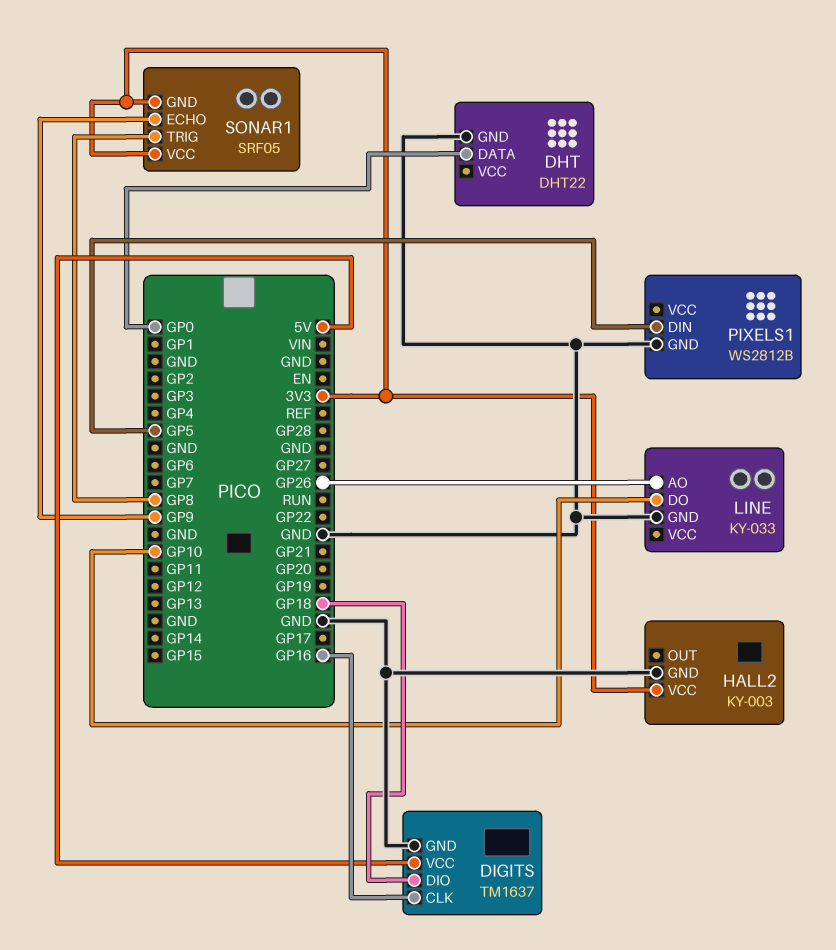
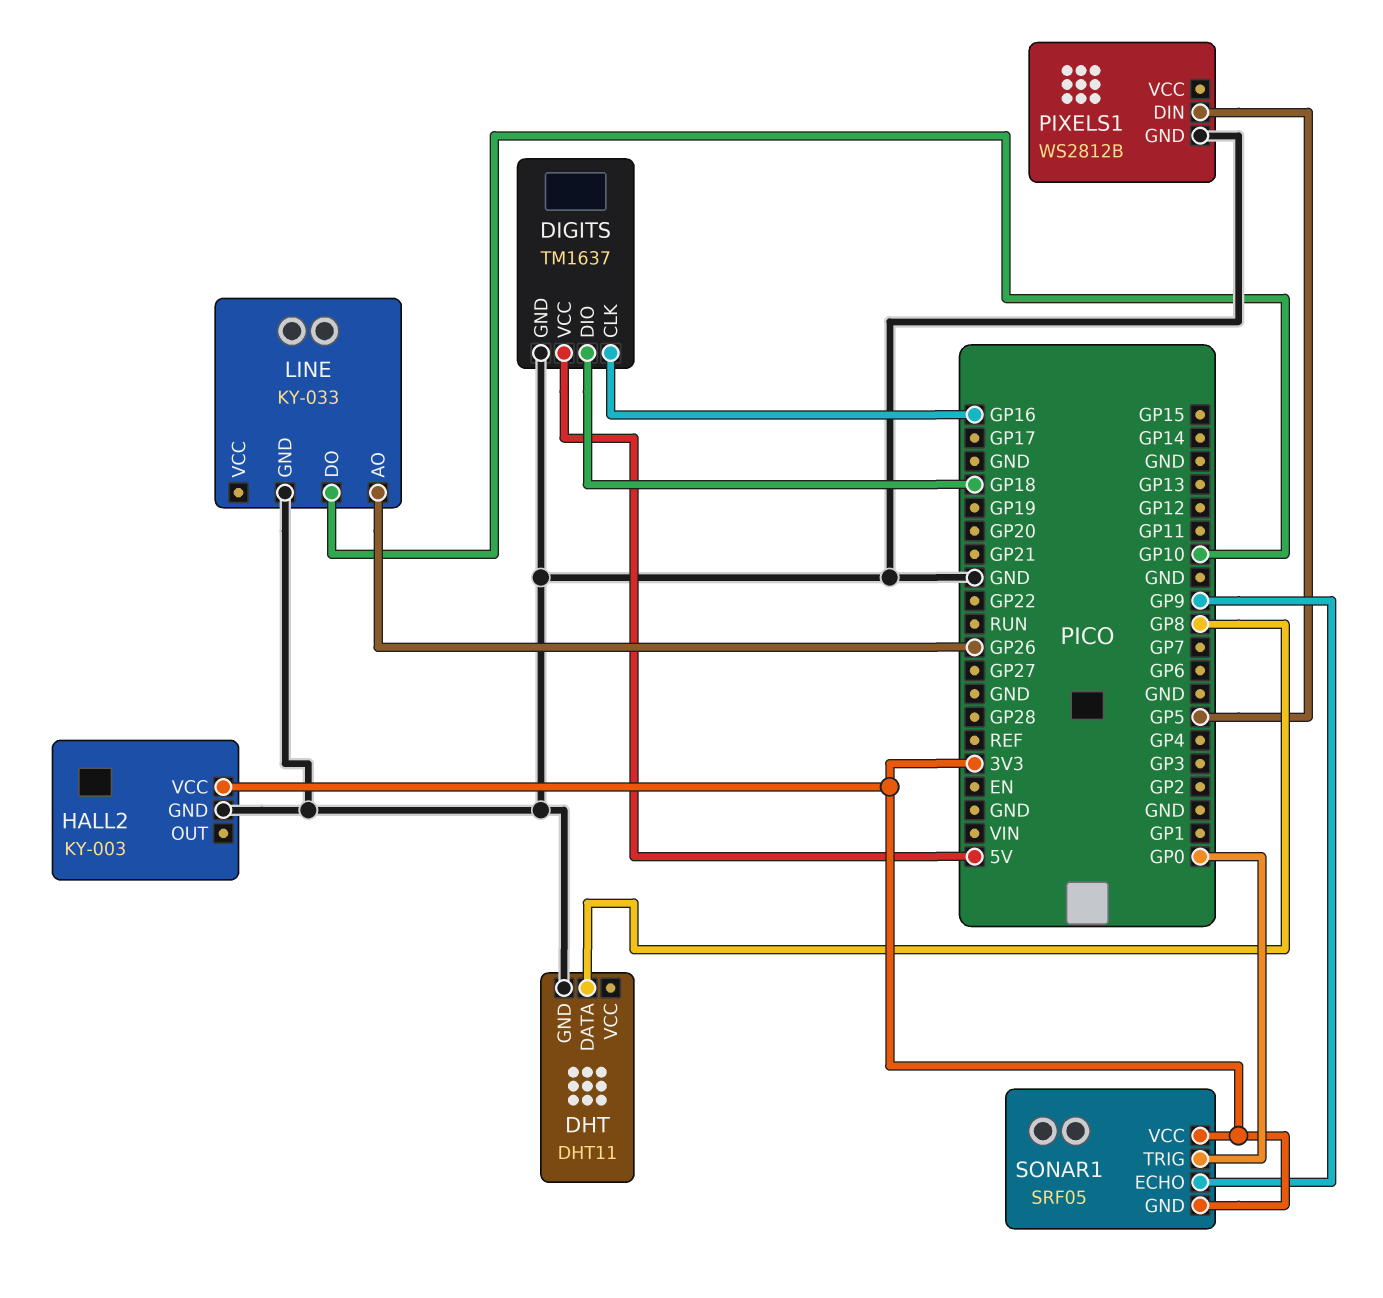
DHT: DHT22 -> DHT11
DHT pin DATA: GP0 -> GP8
SONAR1 pin TRIG: GP8 -> GP0

